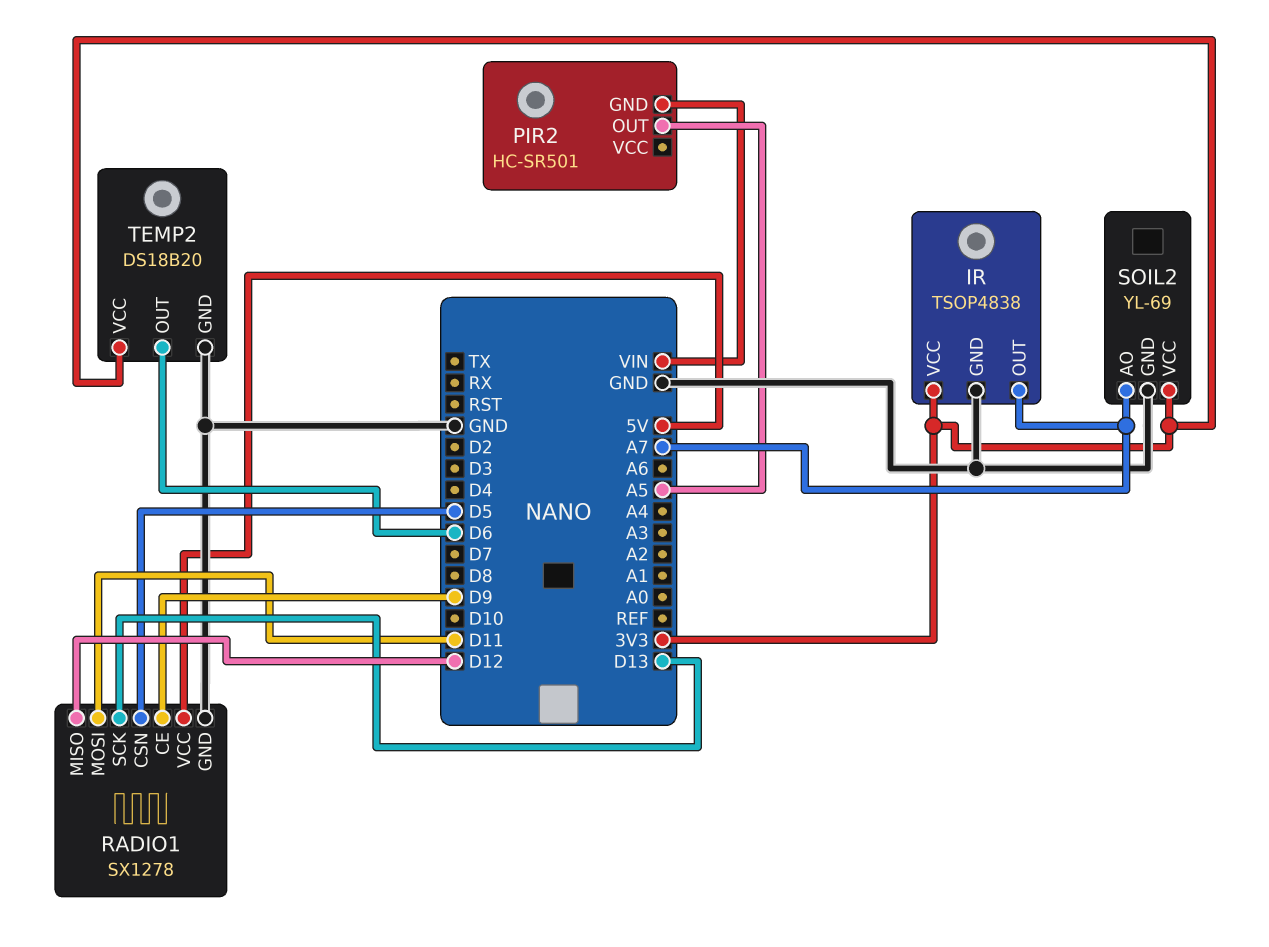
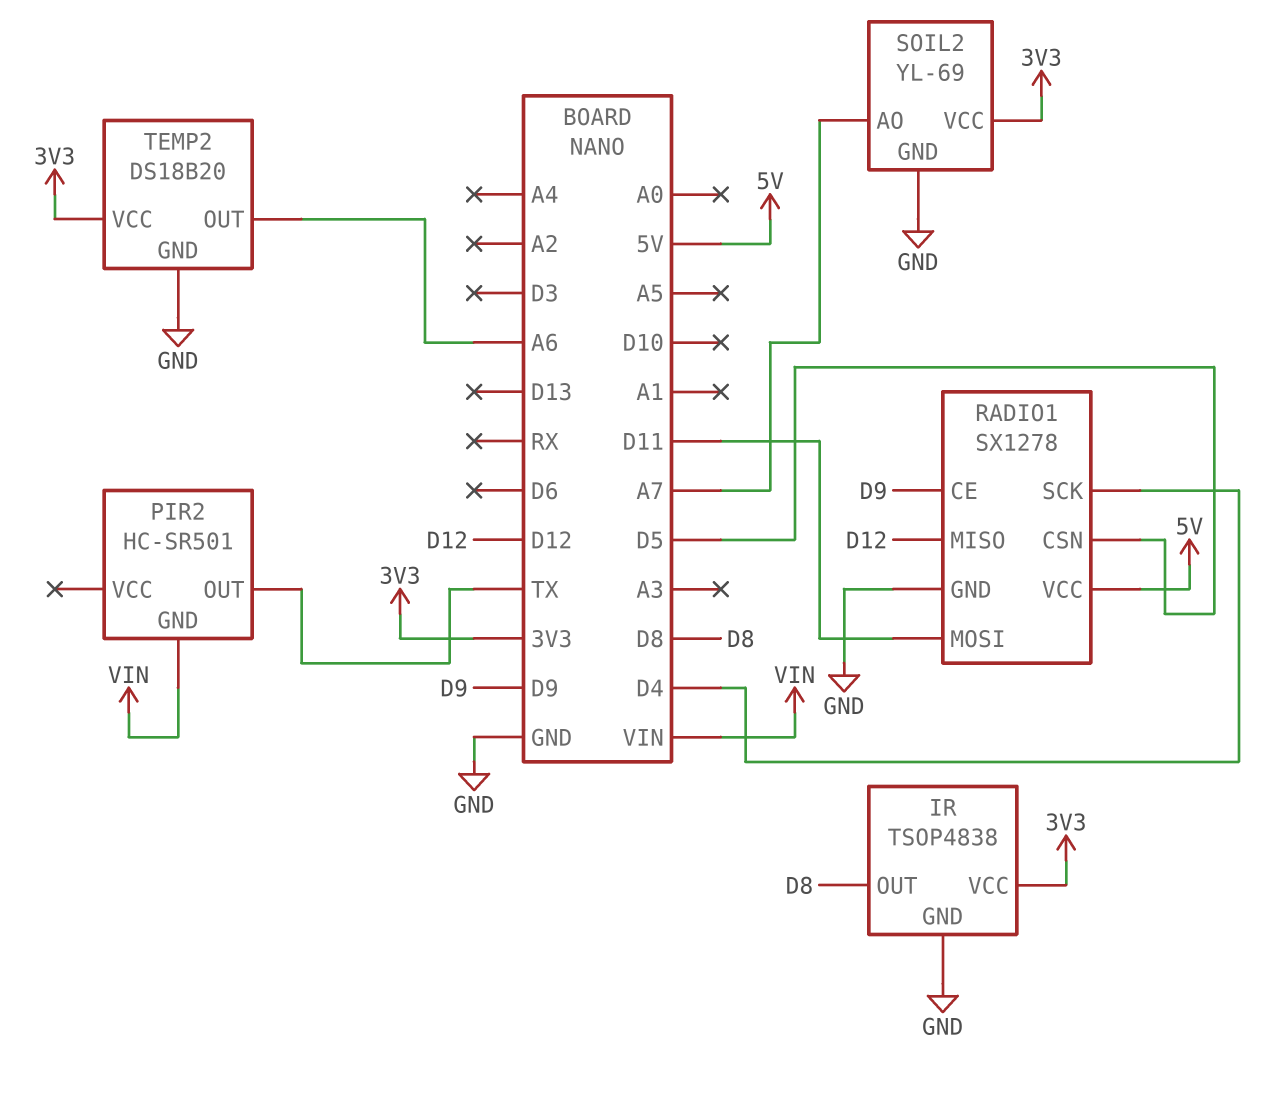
IR pin OUT: A7 -> D8
PIR2 pin OUT: A5 -> TX
RADIO1 pin SCK: D13 -> D4
TEMP2 pin OUT: D6 -> A6

